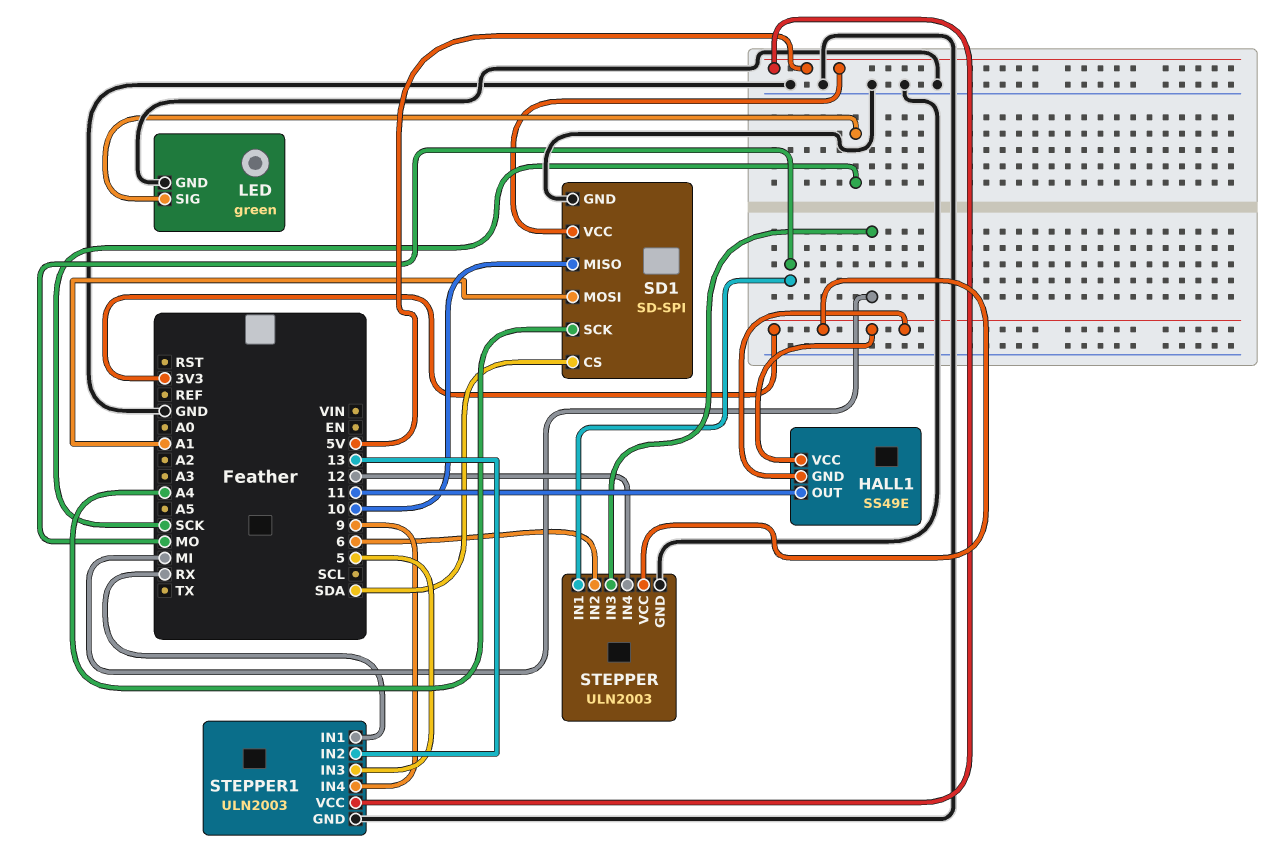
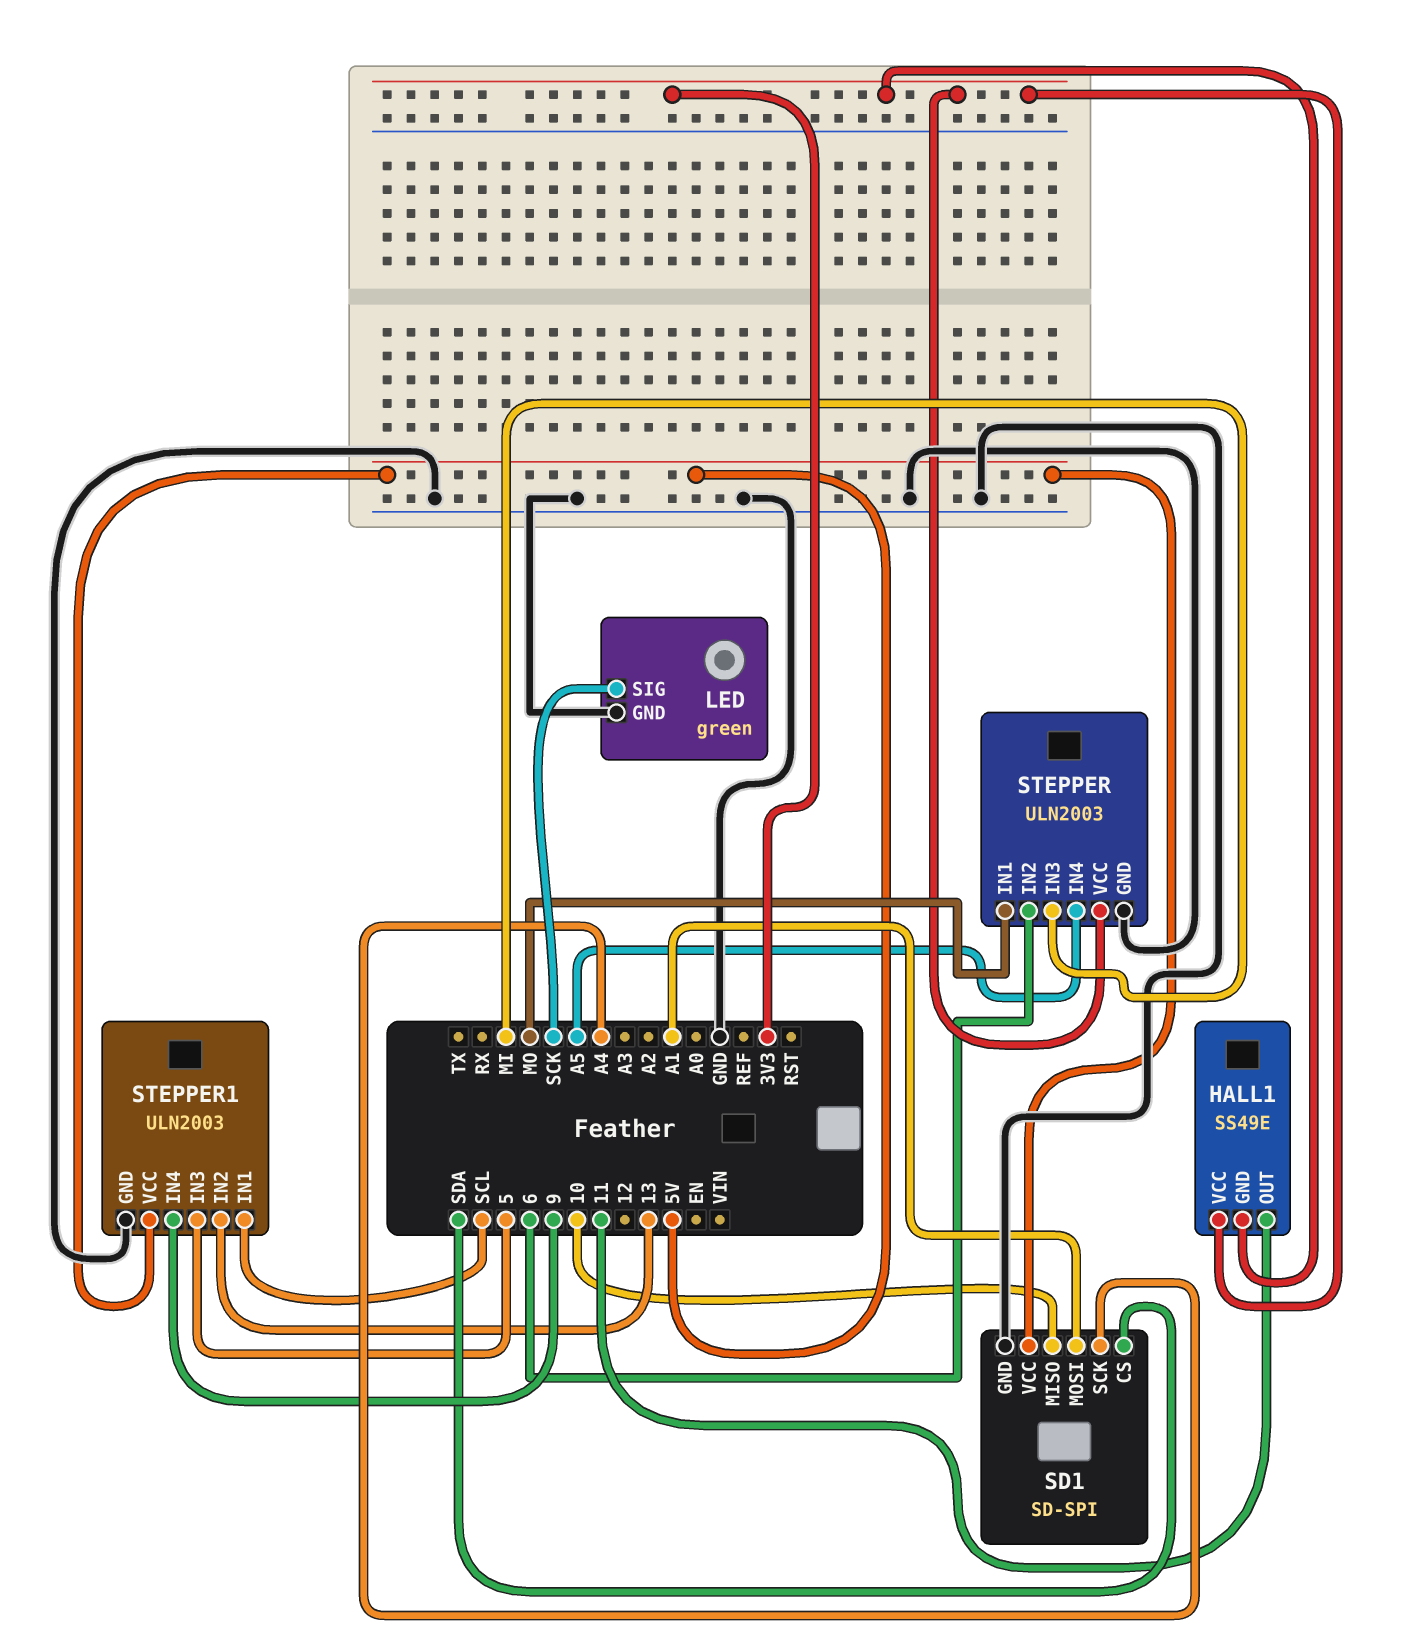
STEPPER pin IN4: 12 -> A5
STEPPER1 pin IN1: RX -> SCL

